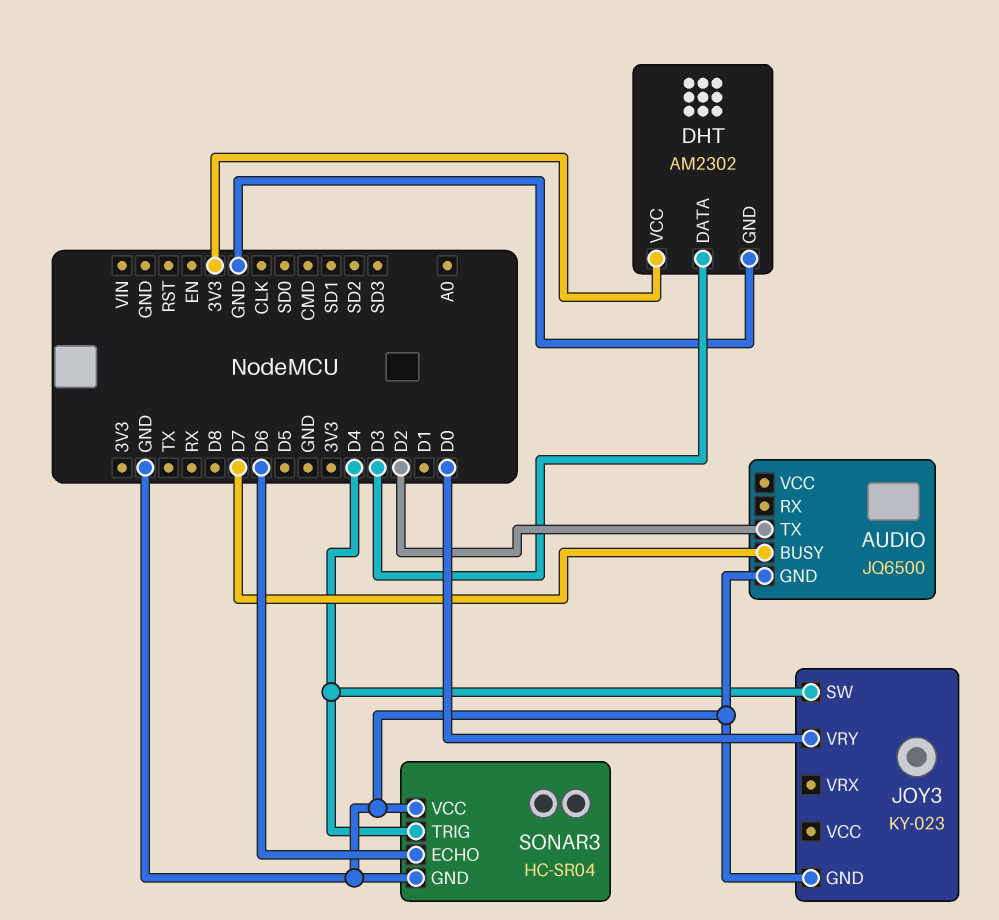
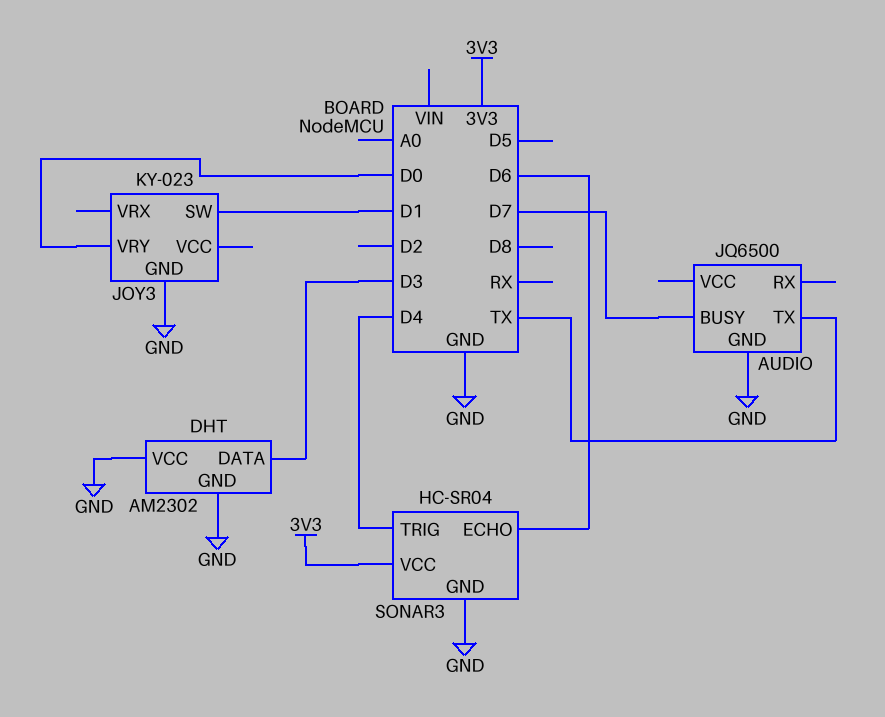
AUDIO pin TX: D2 -> TX
DHT pin VCC: 3V3 -> GND
JOY3 pin SW: D4 -> D1
SONAR3 pin VCC: GND -> 3V3

